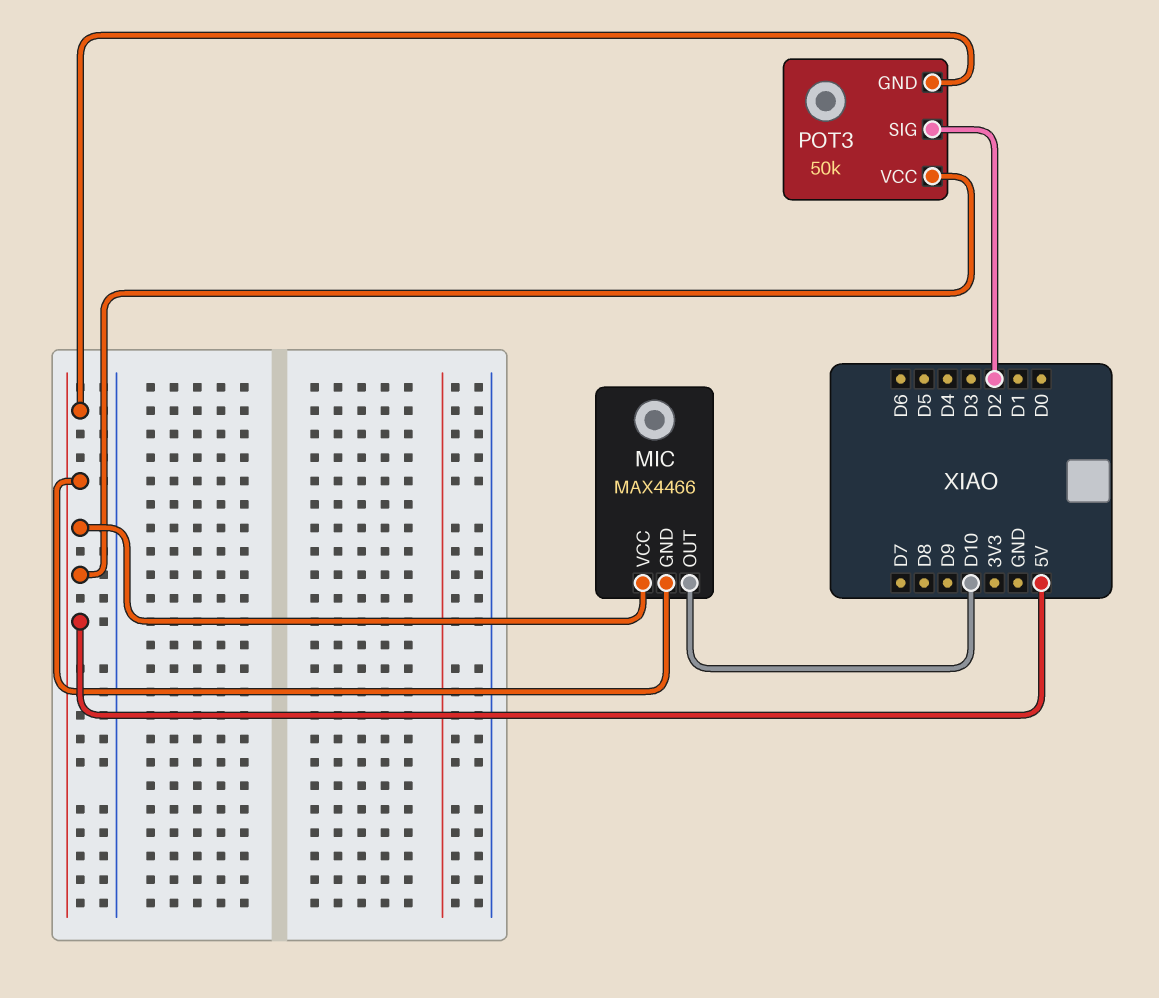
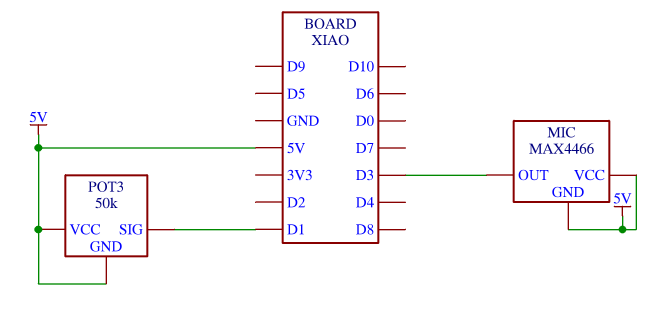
MIC pin OUT: D10 -> D3
POT3 pin SIG: D2 -> D1

